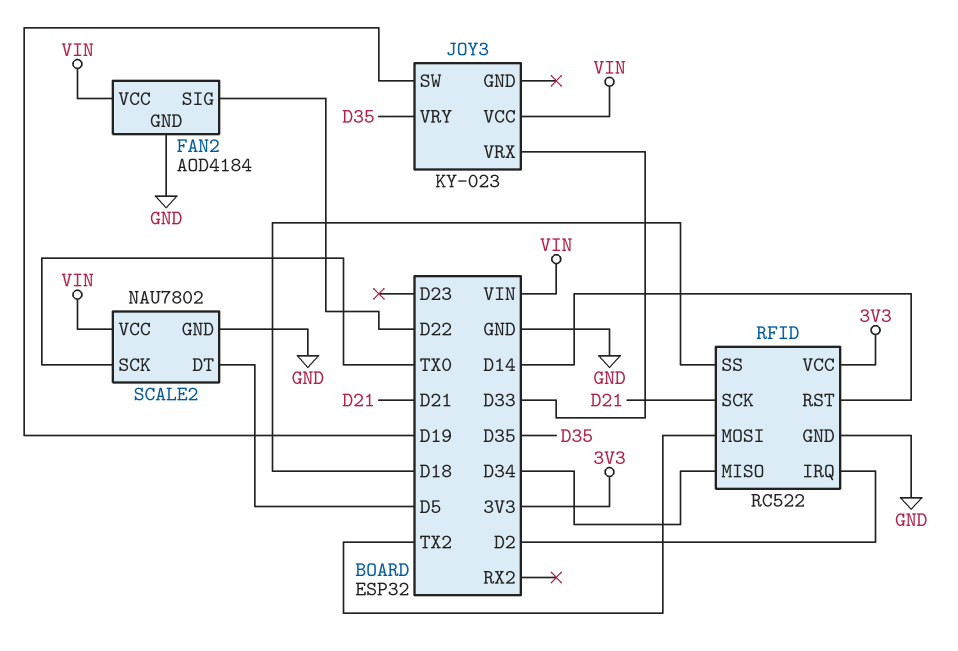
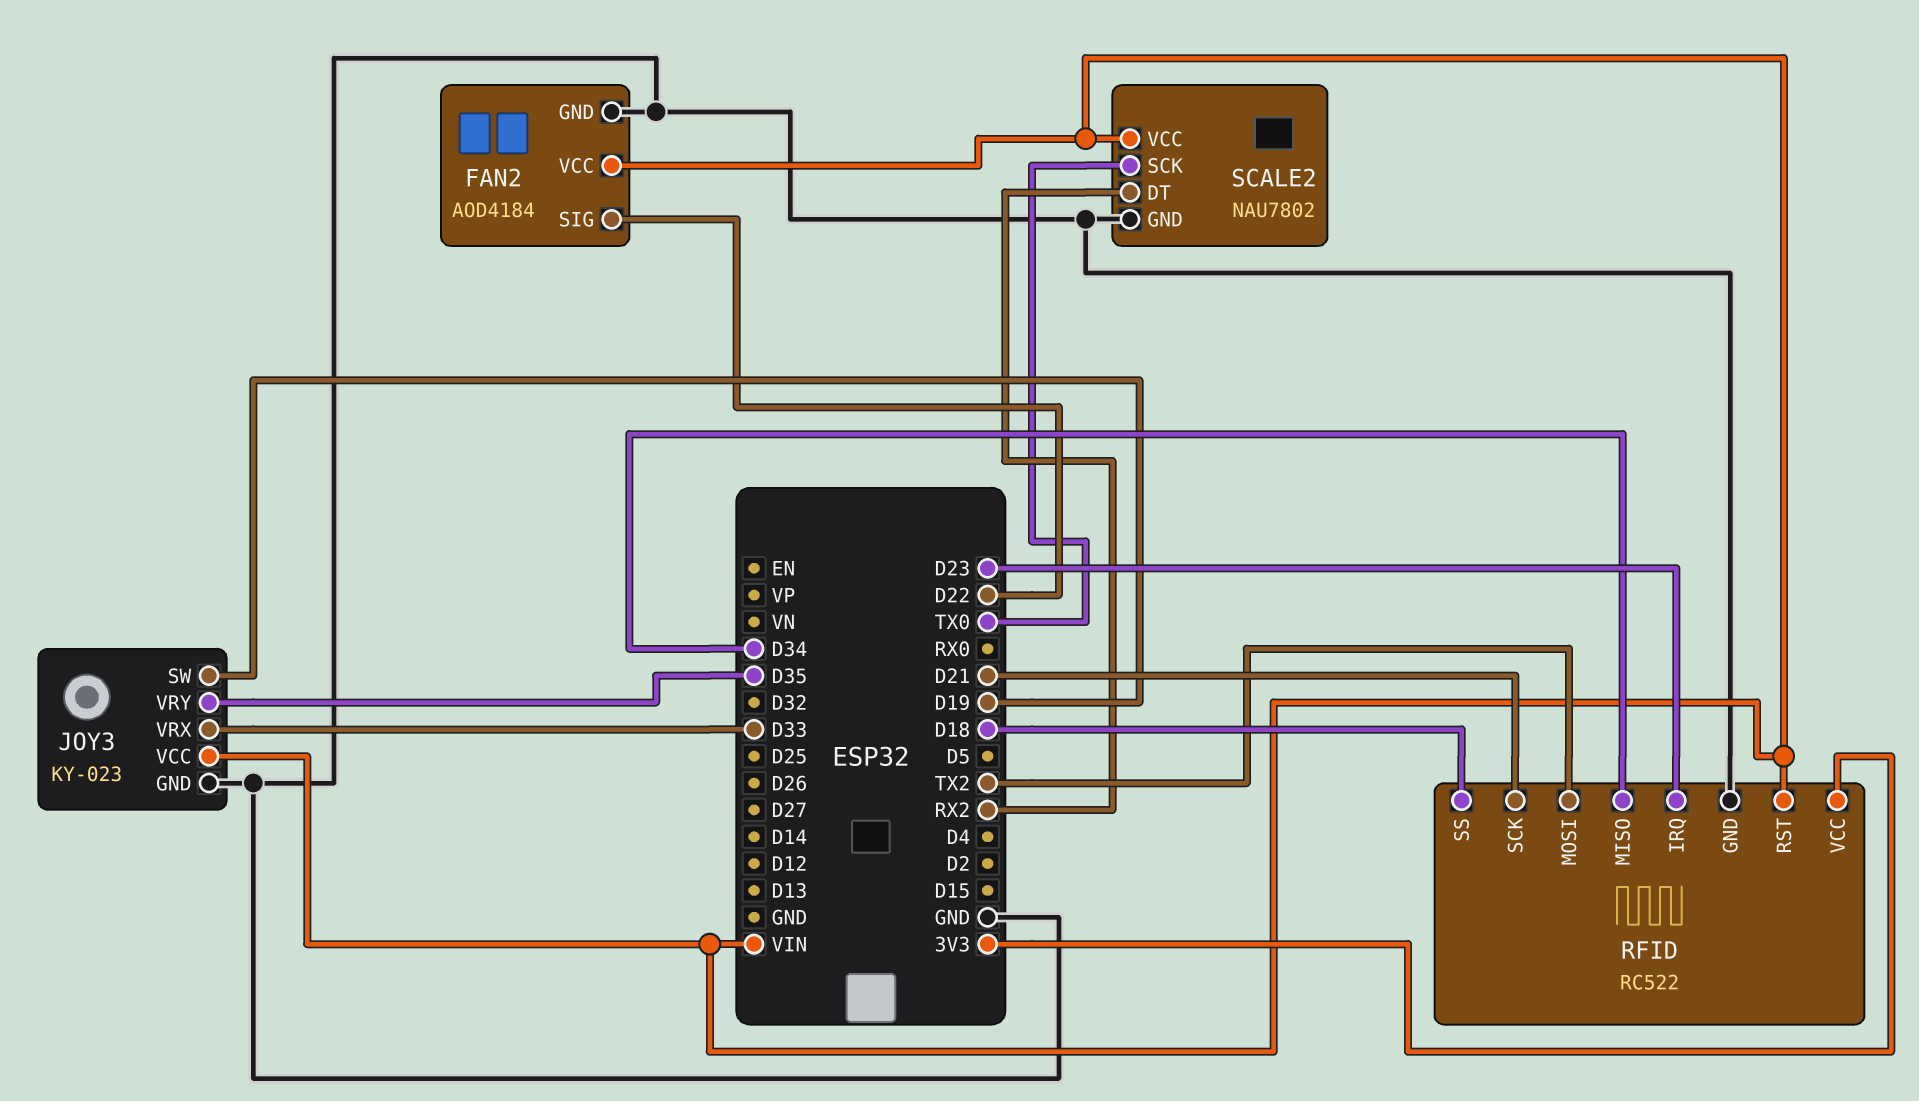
JOY3 pin GND: none -> GND
RFID pin IRQ: D2 -> D23
RFID pin RST: D14 -> VIN
SCALE2 pin DT: D5 -> RX2

